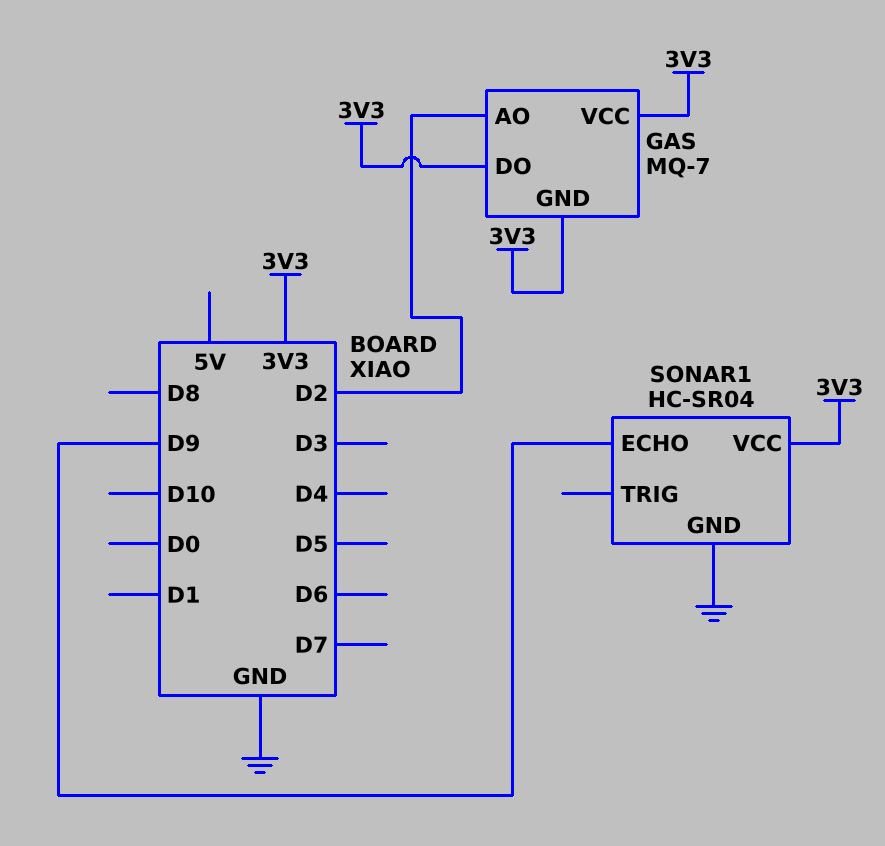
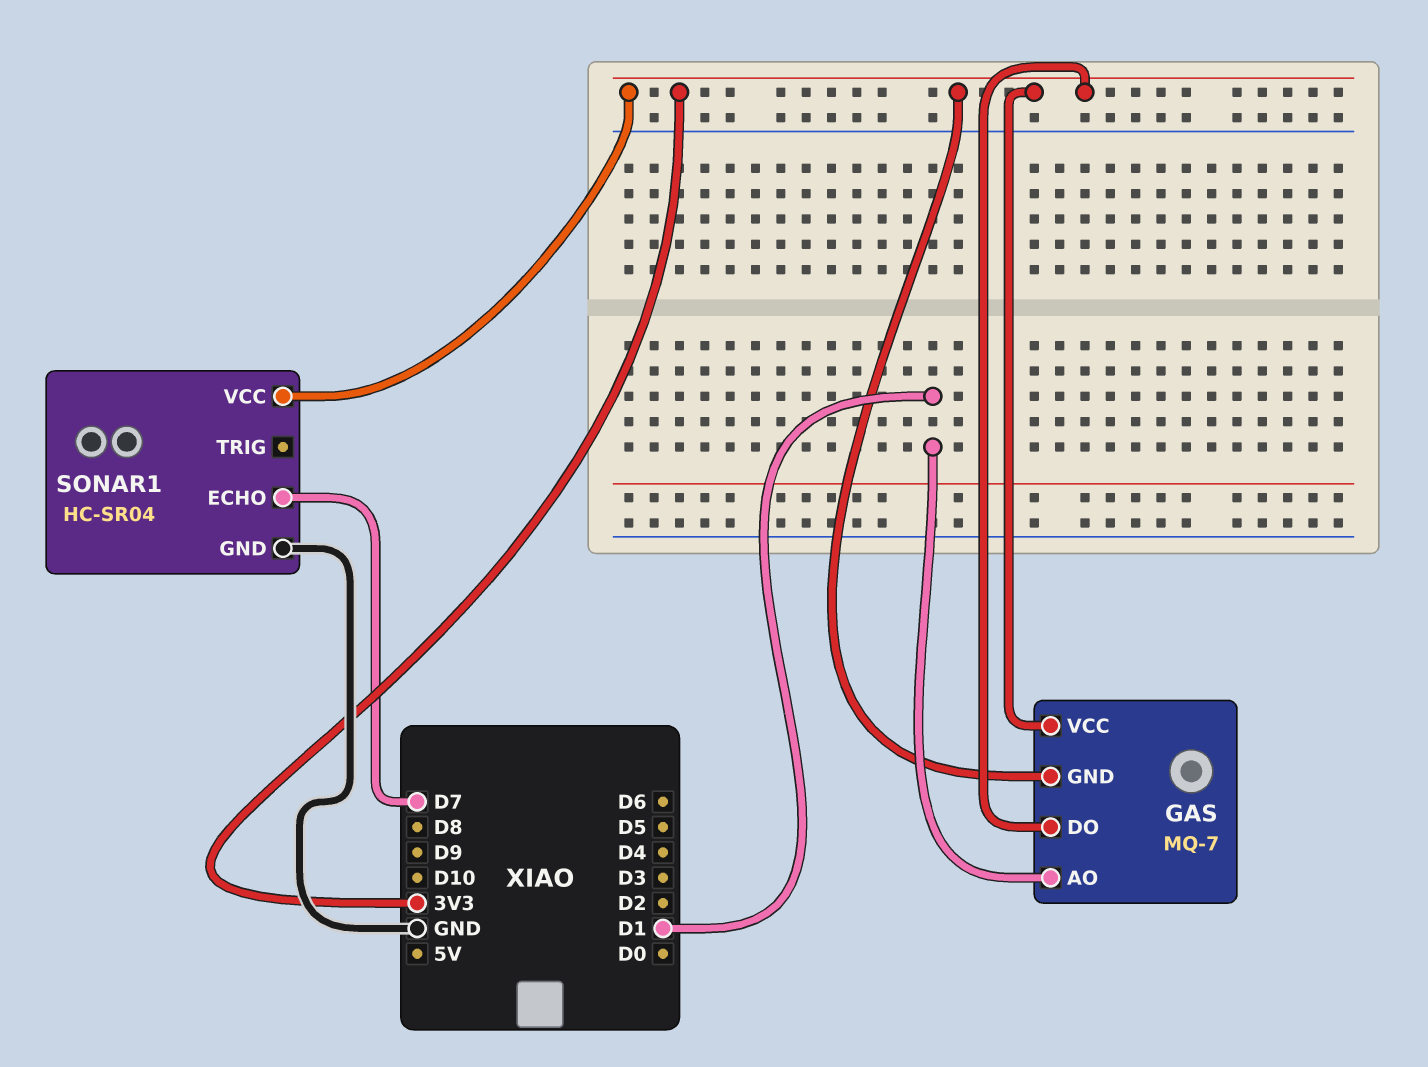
GAS pin AO: D2 -> D1
SONAR1 pin ECHO: D9 -> D7

